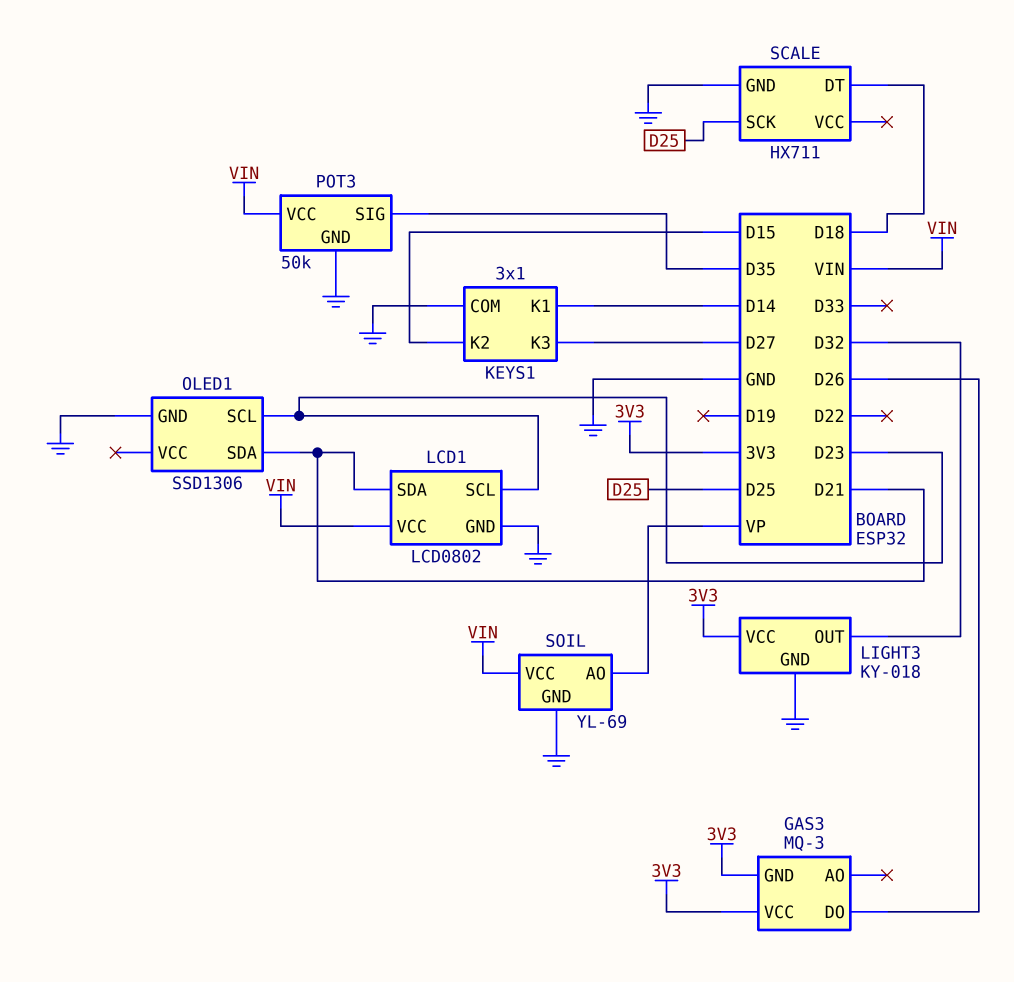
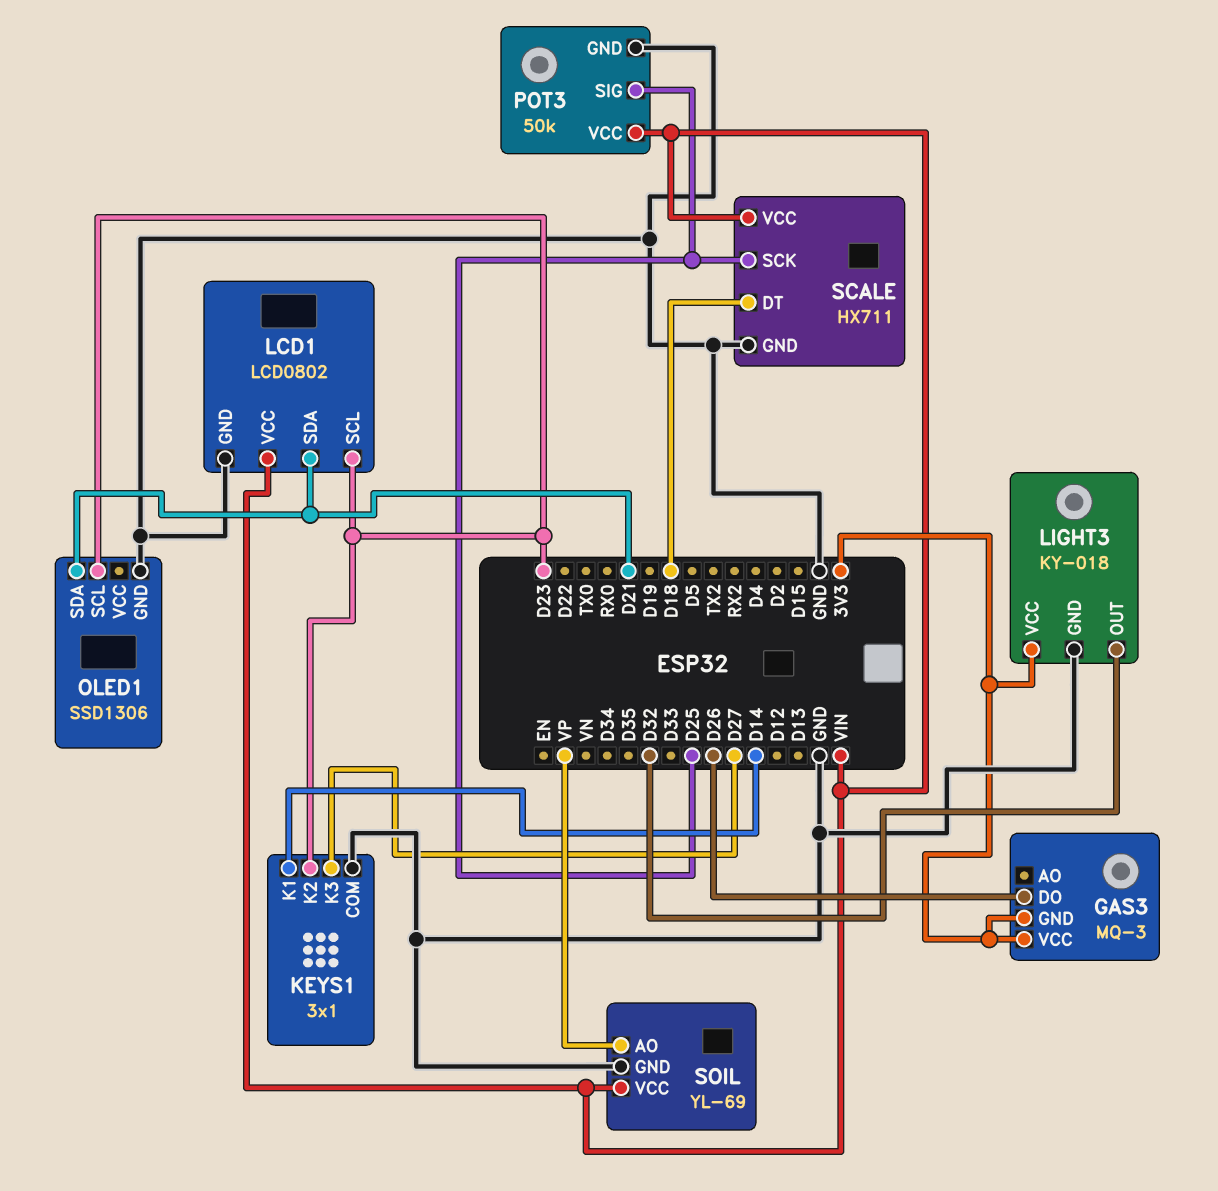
KEYS1 pin K2: D15 -> D23
POT3 pin SIG: D35 -> D25
SCALE pin VCC: none -> VIN

